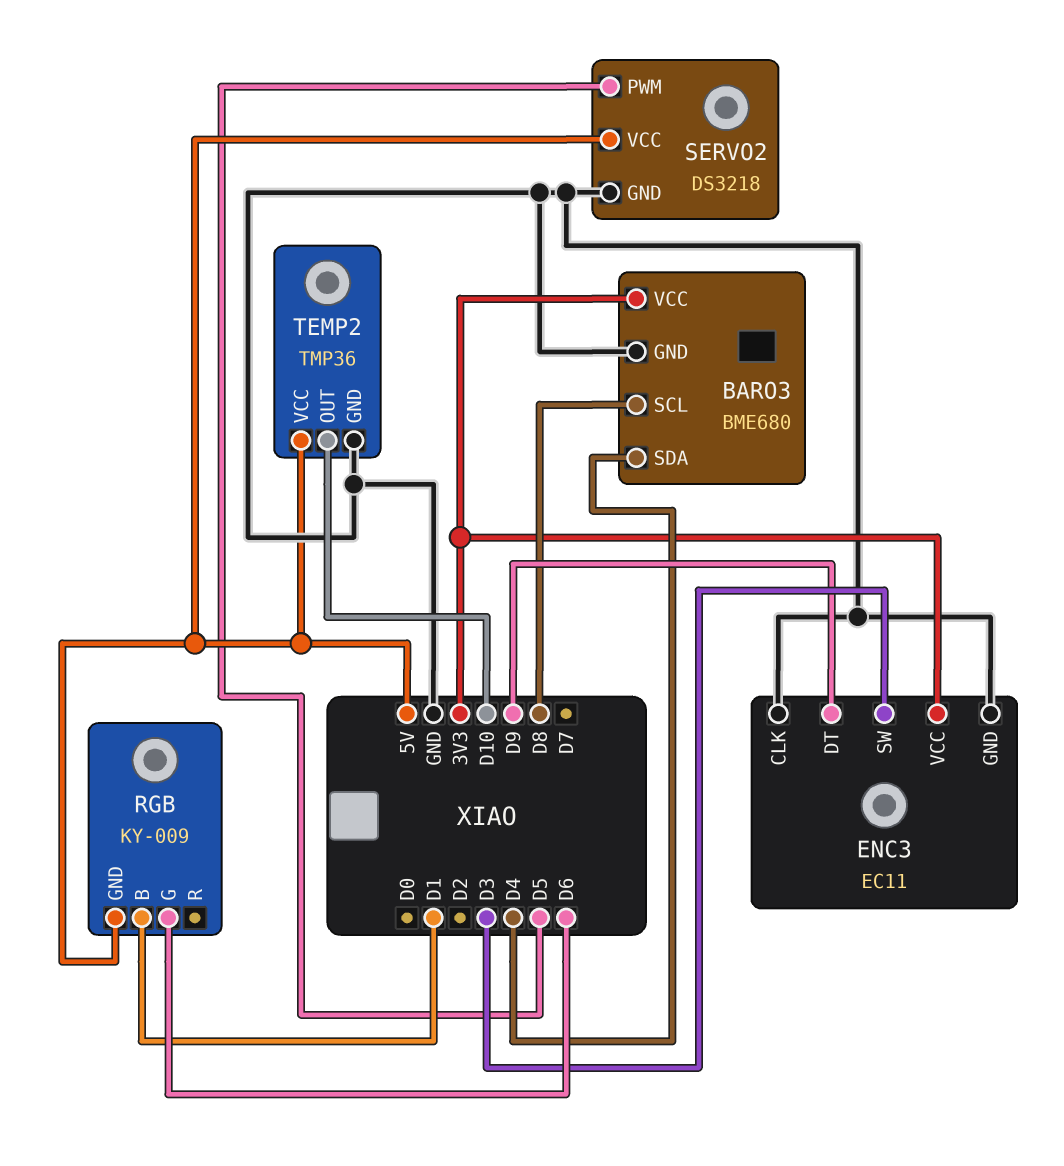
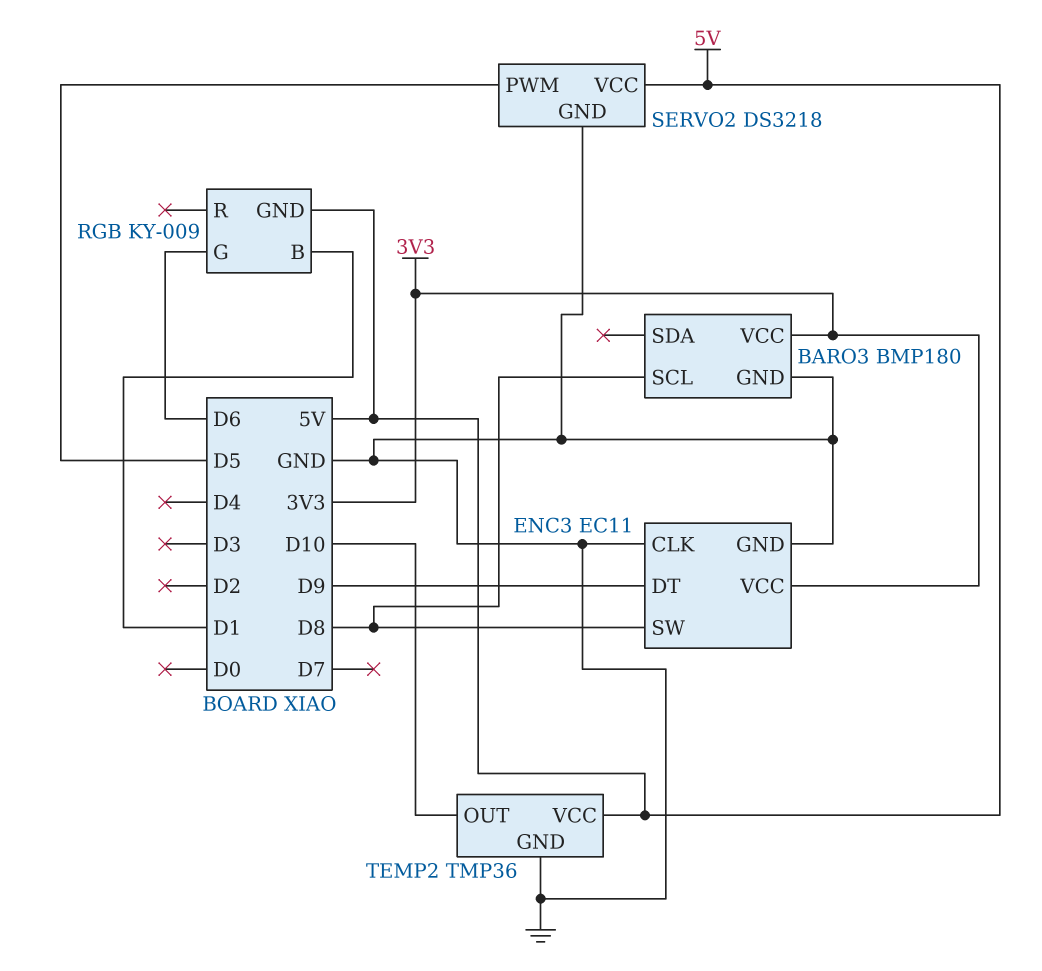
BARO3: BME680 -> BMP180
BARO3 pin SDA: D4 -> none
ENC3 pin SW: D3 -> D8

